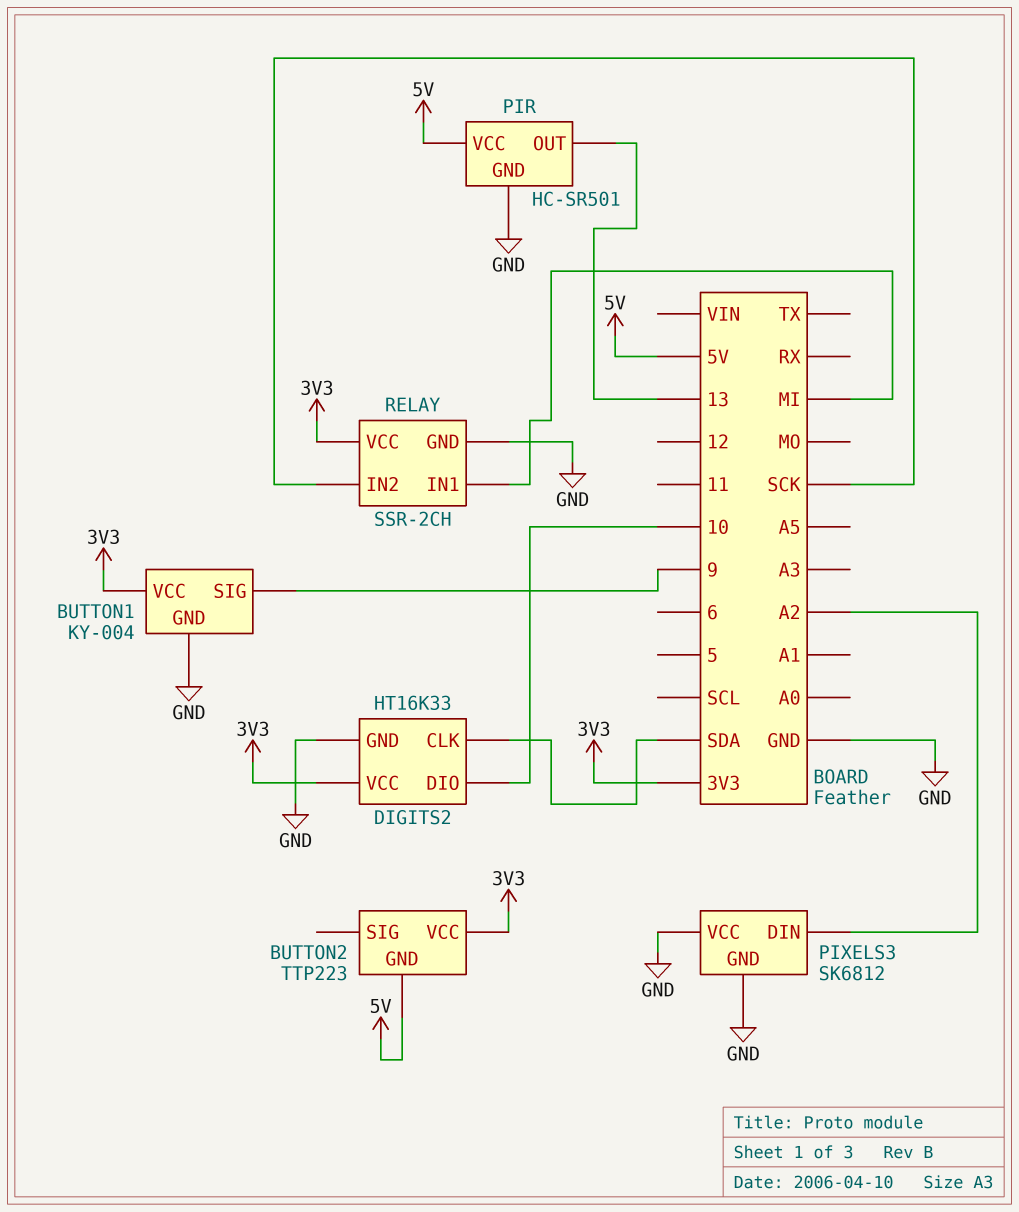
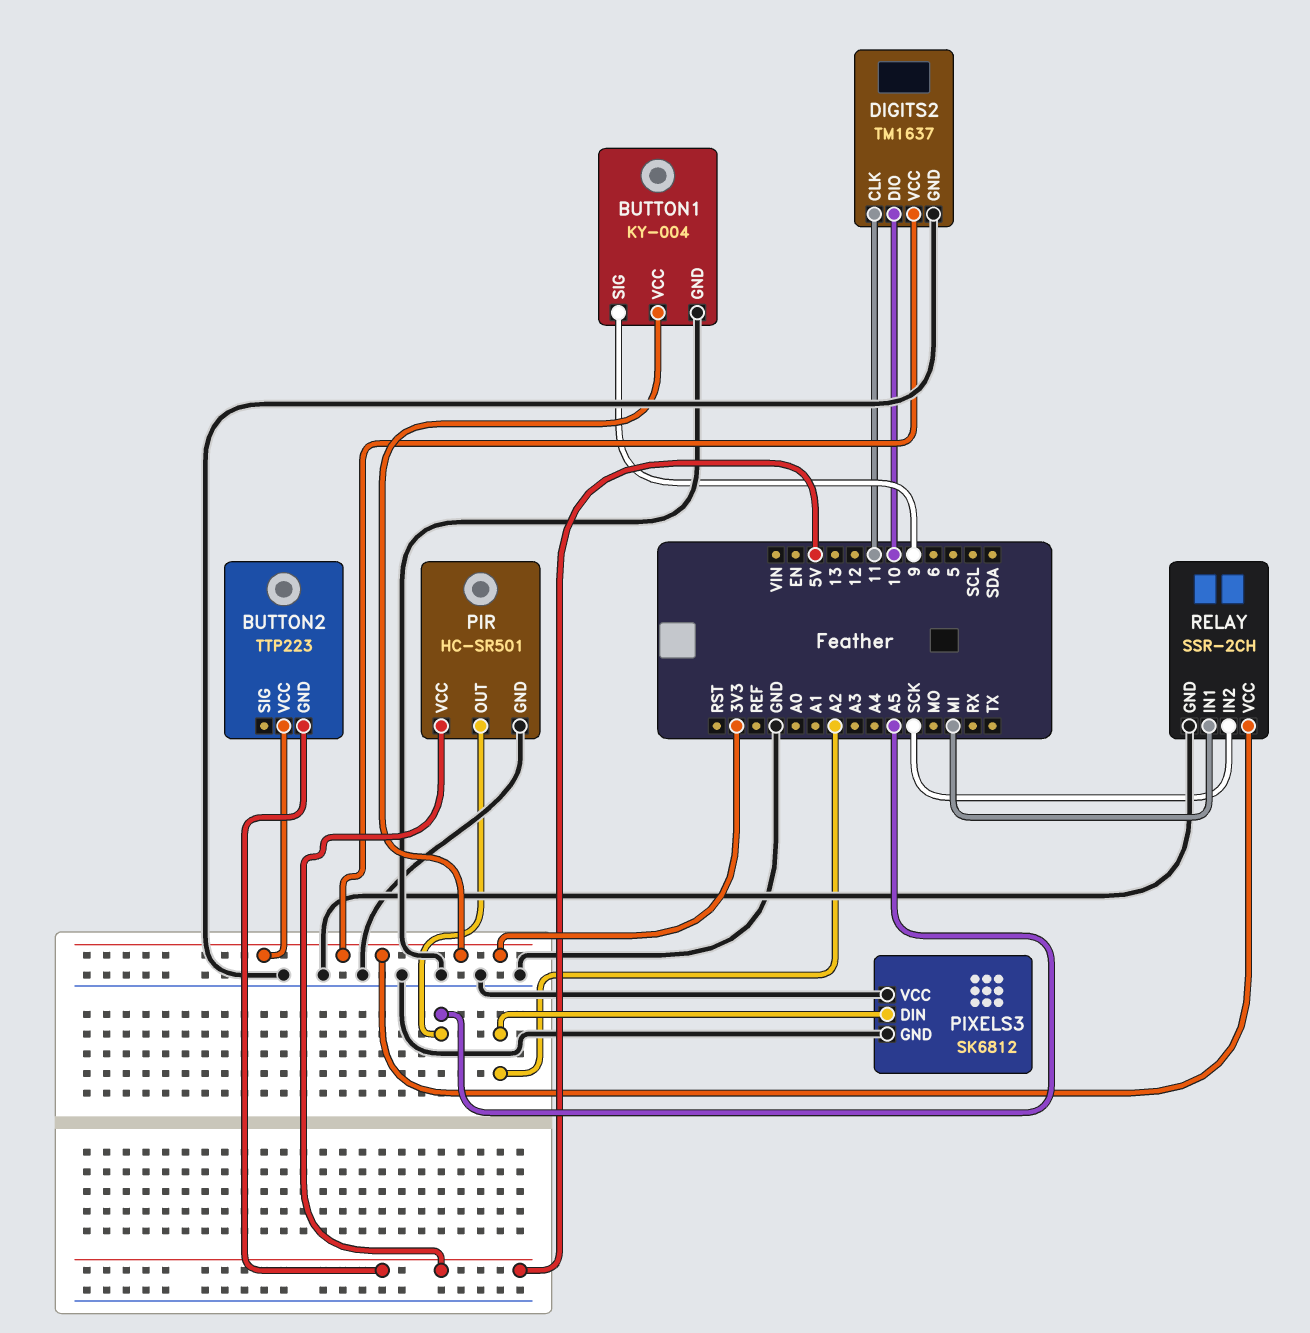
DIGITS2: HT16K33 -> TM1637
DIGITS2 pin CLK: SDA -> 11
PIR pin OUT: 13 -> A5

